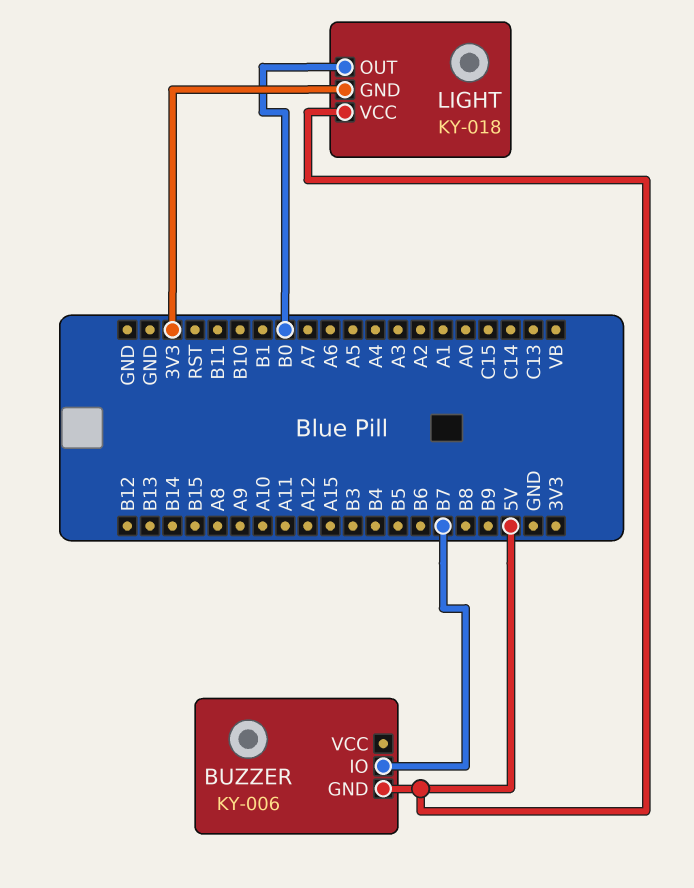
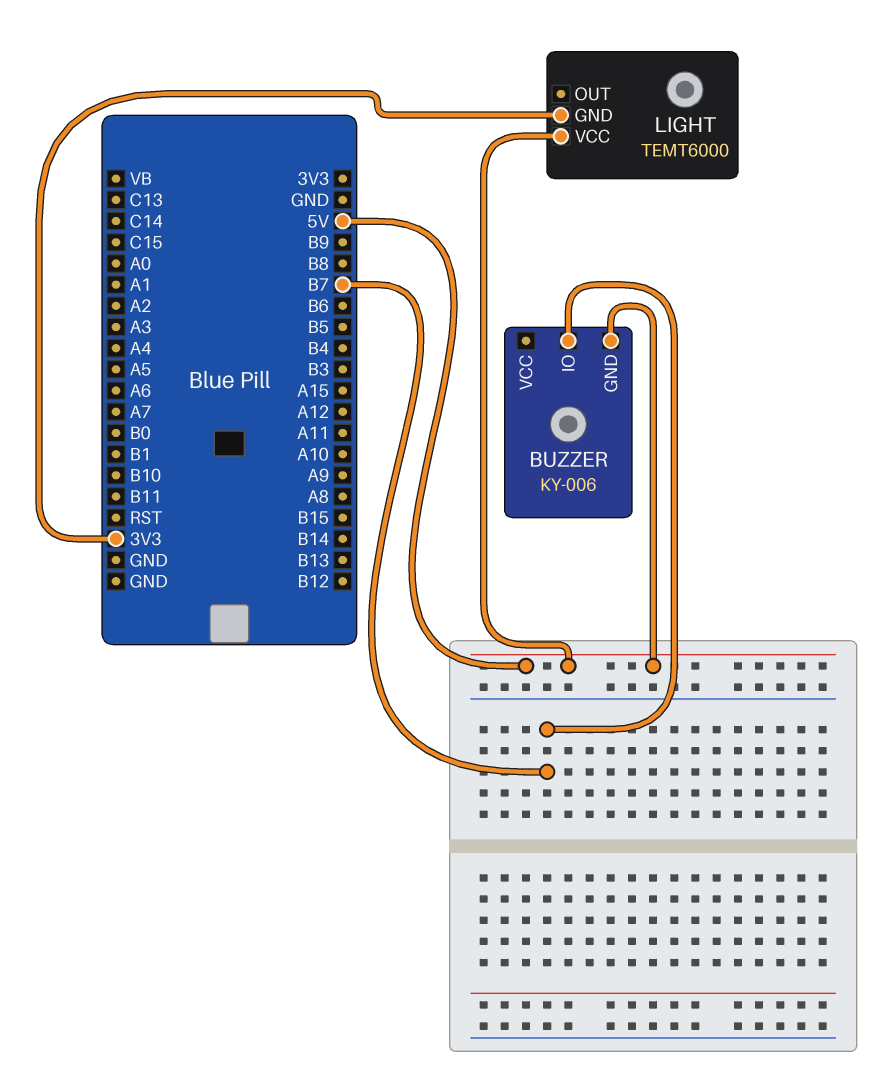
LIGHT: KY-018 -> TEMT6000
LIGHT pin OUT: B0 -> none

